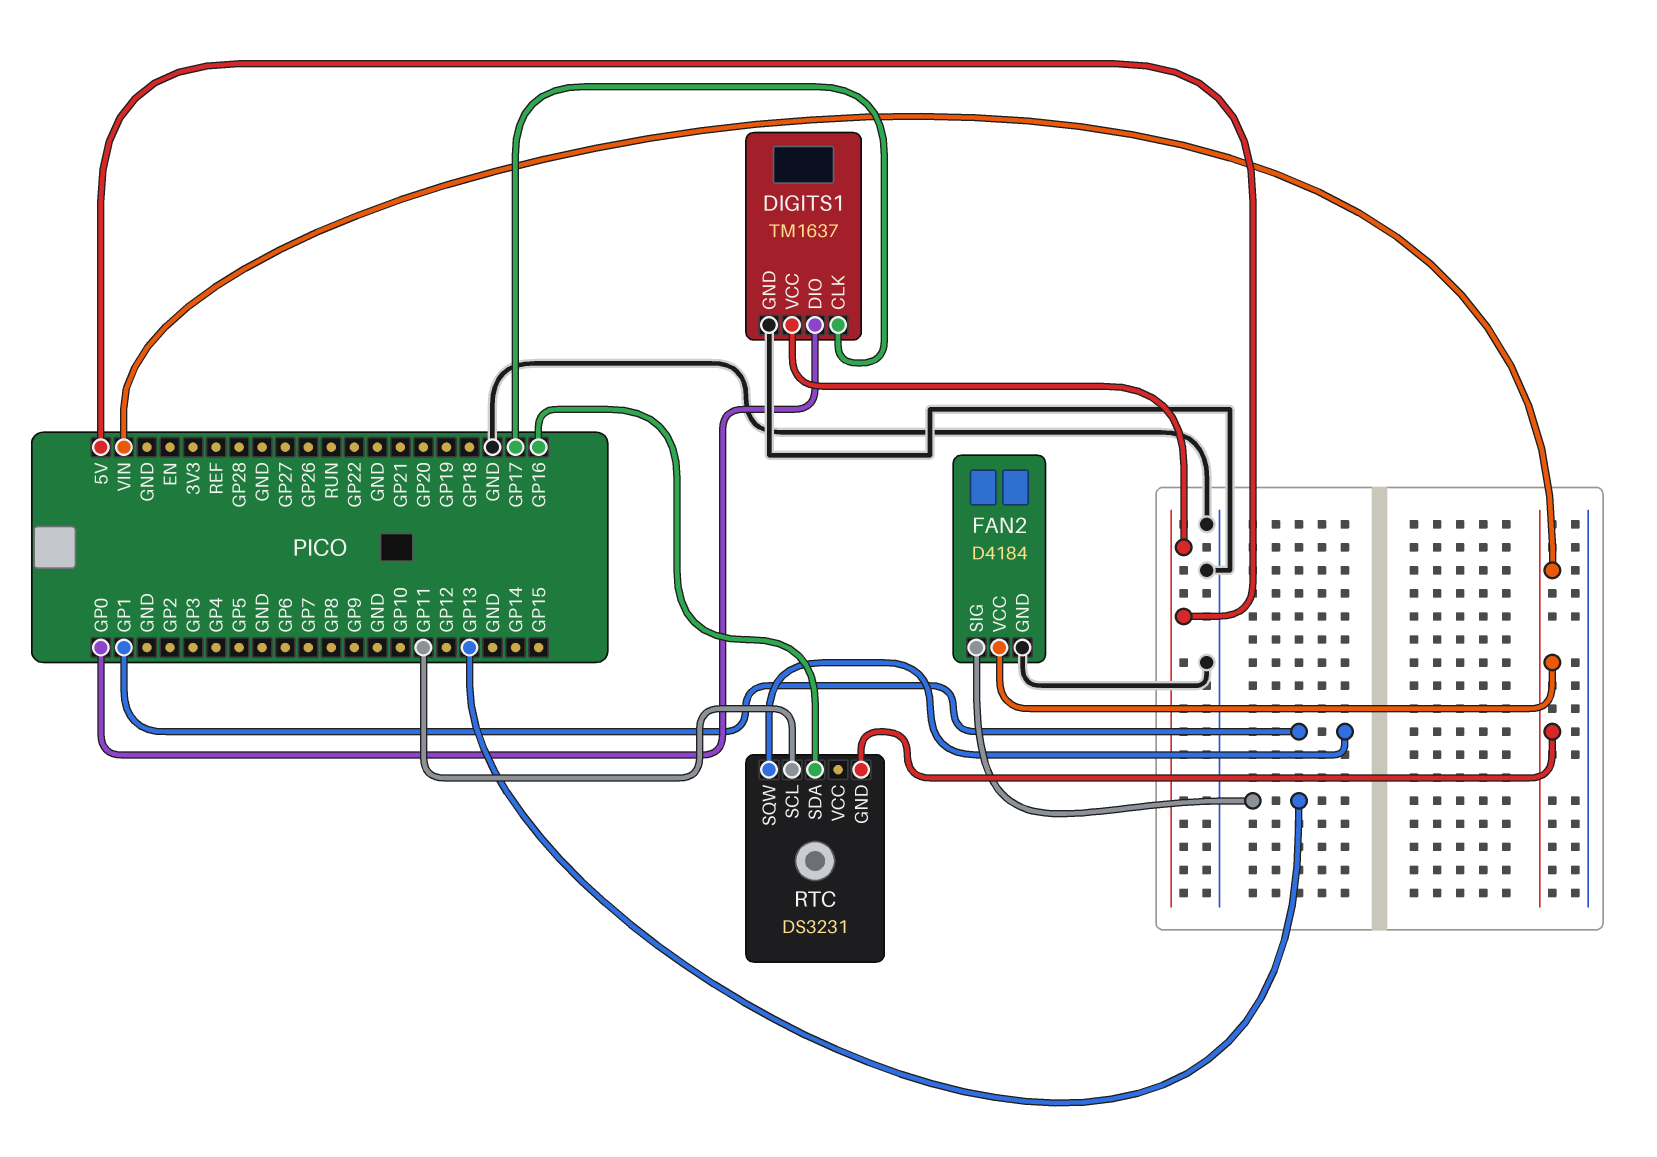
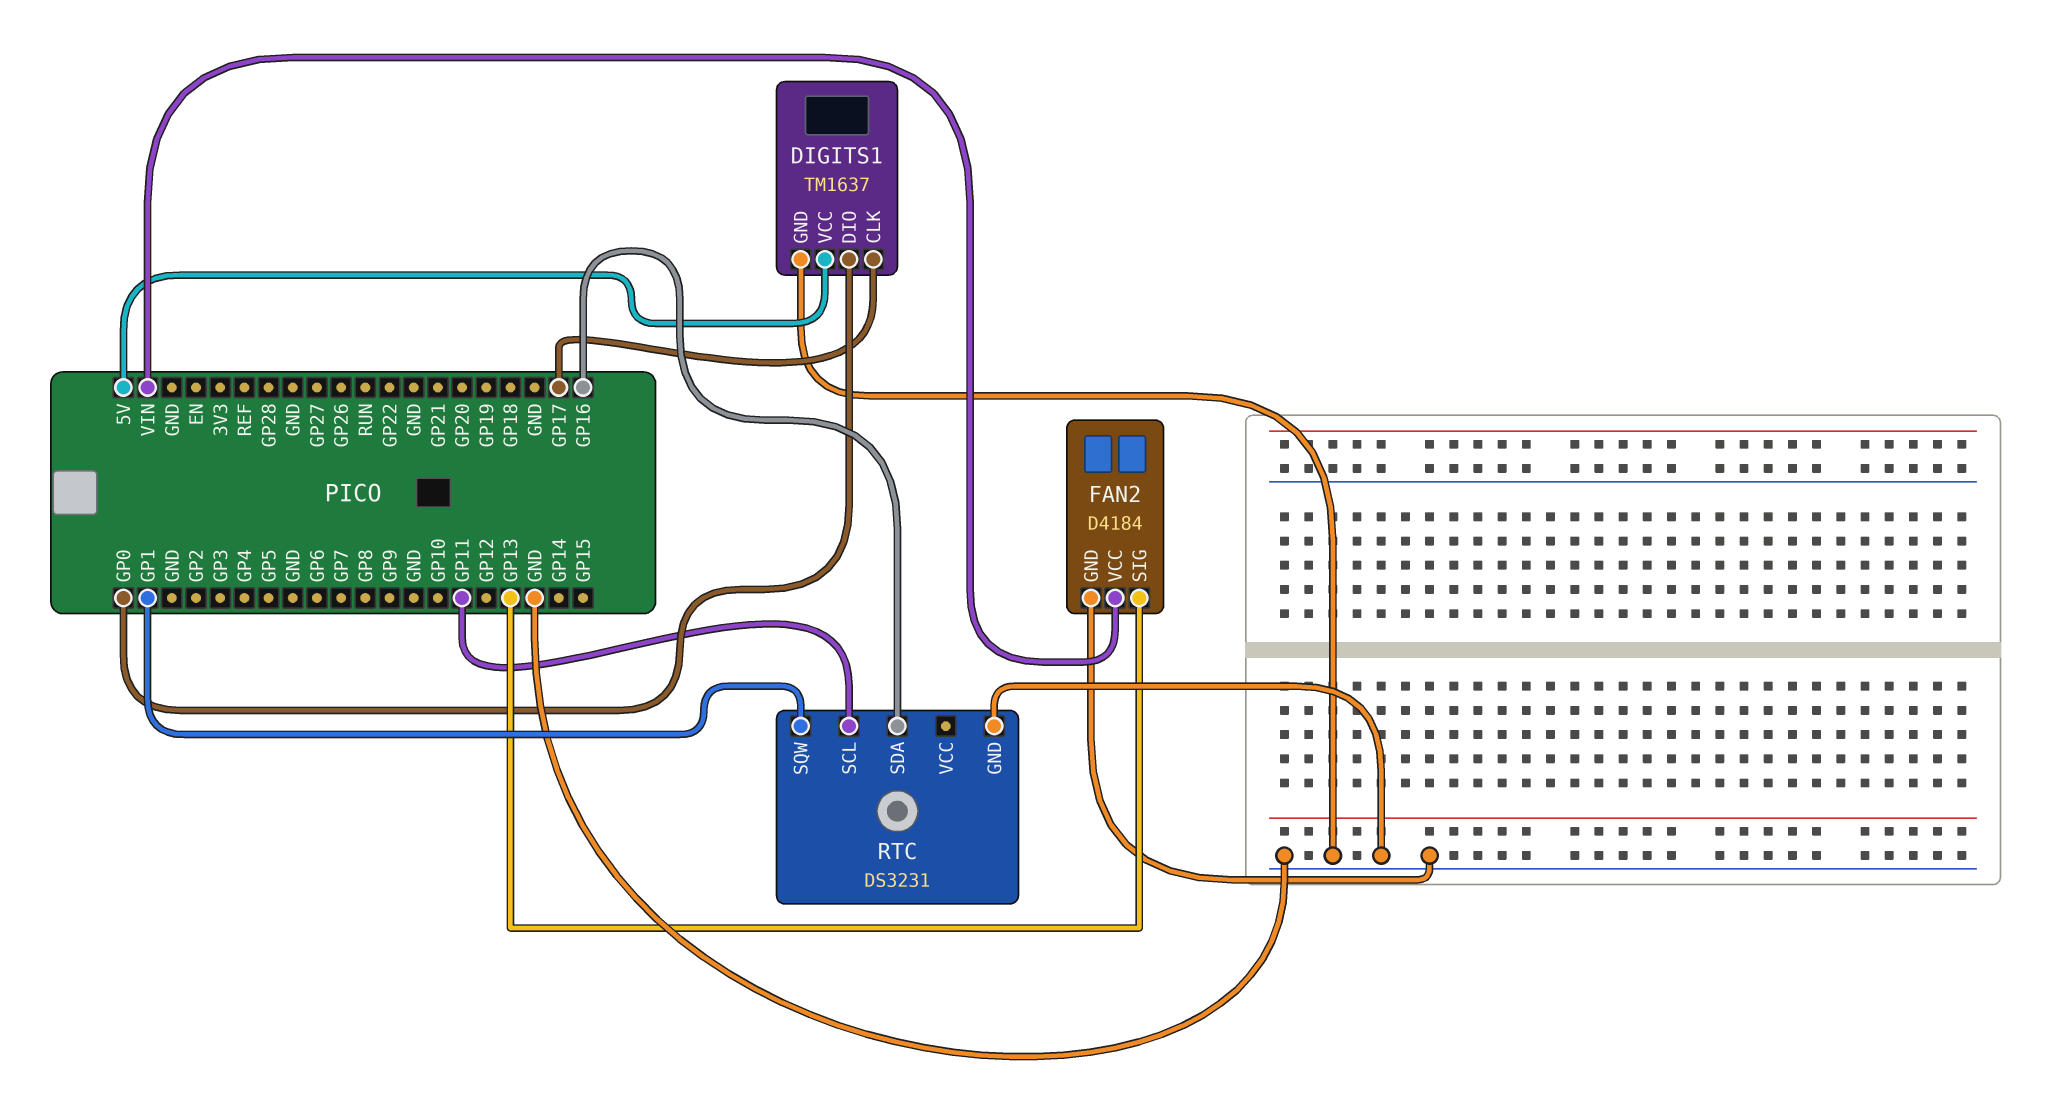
RTC pin GND: VIN -> GND

